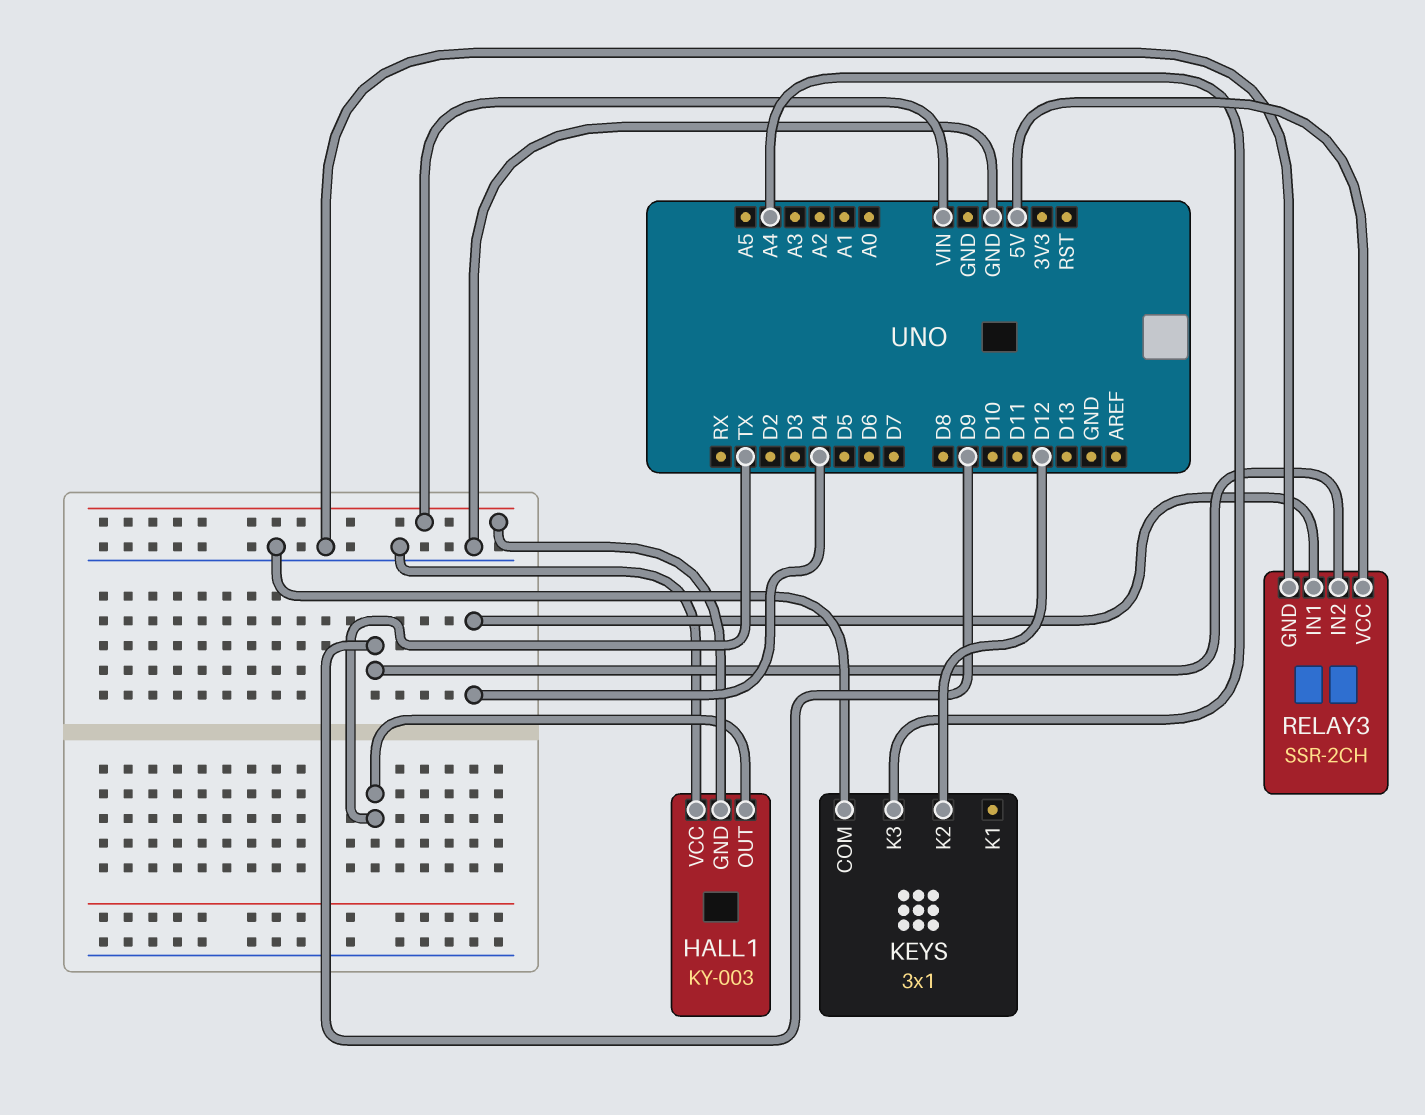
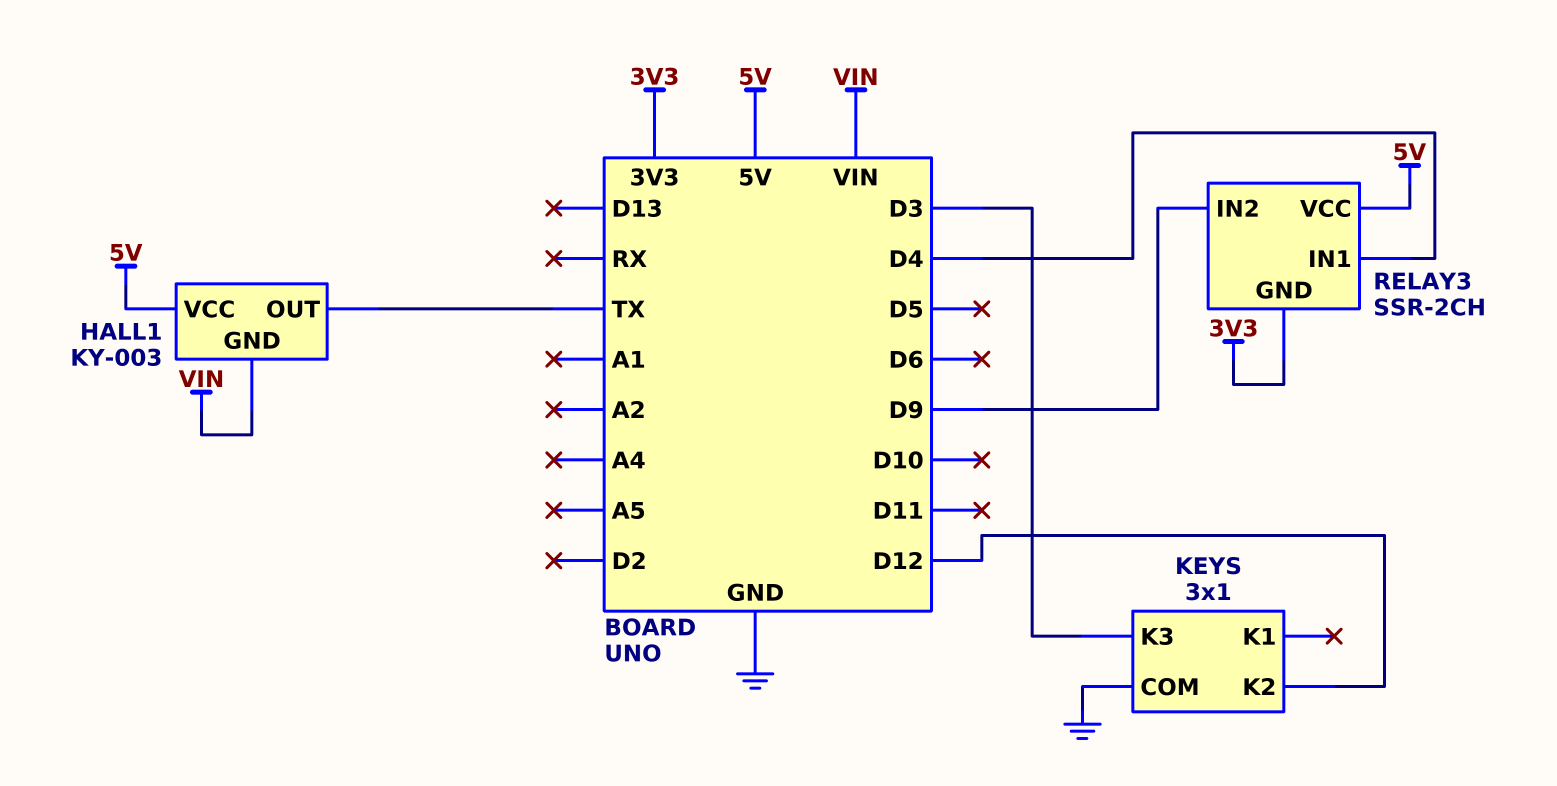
HALL1 pin VCC: GND -> 5V
KEYS pin K3: A4 -> D3
RELAY3 pin GND: GND -> 3V3

